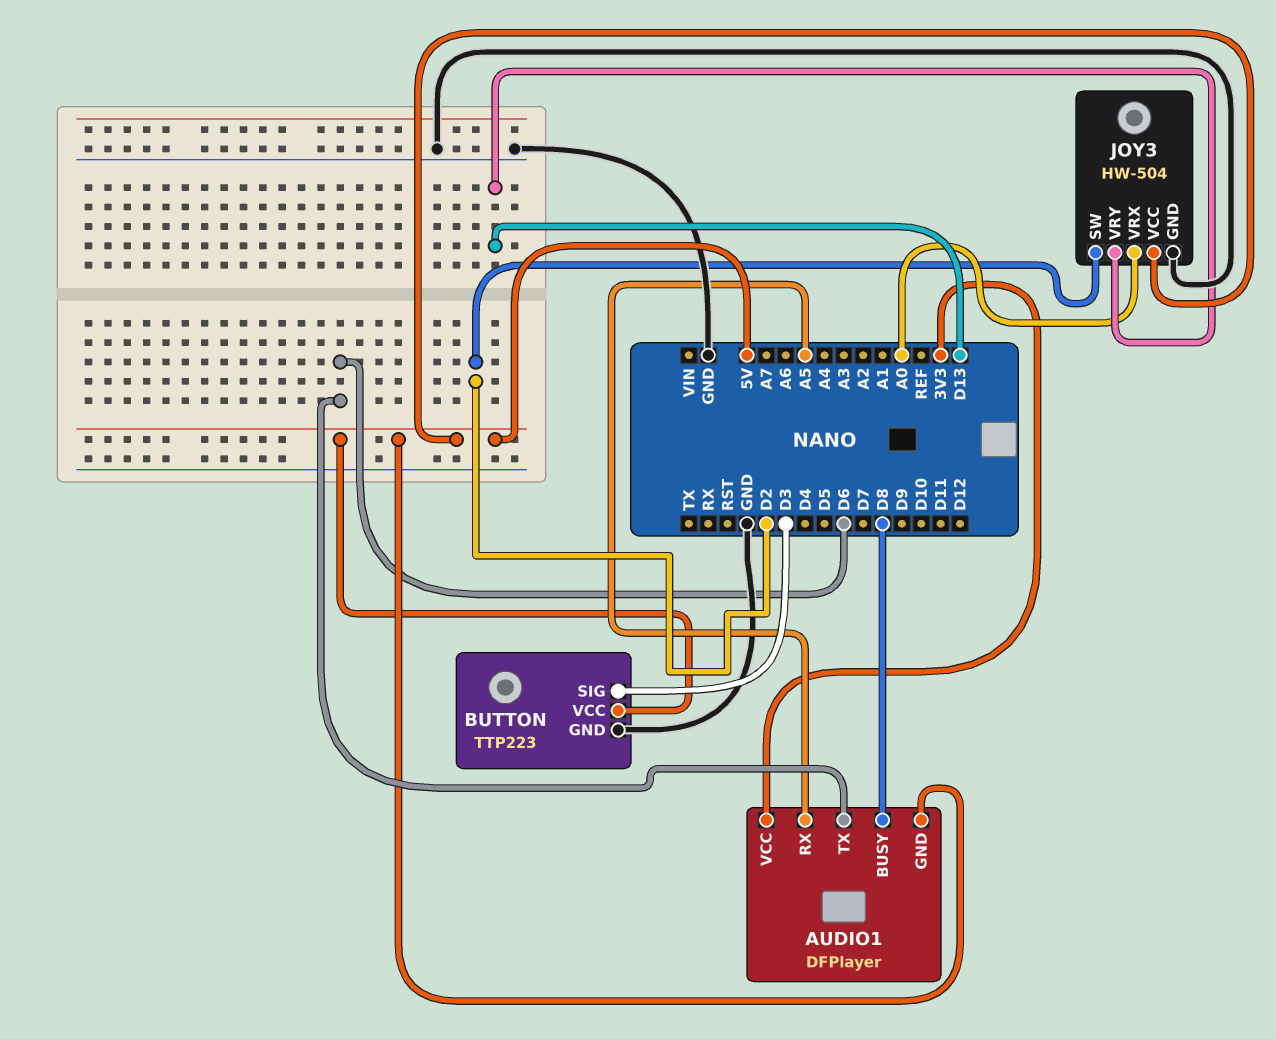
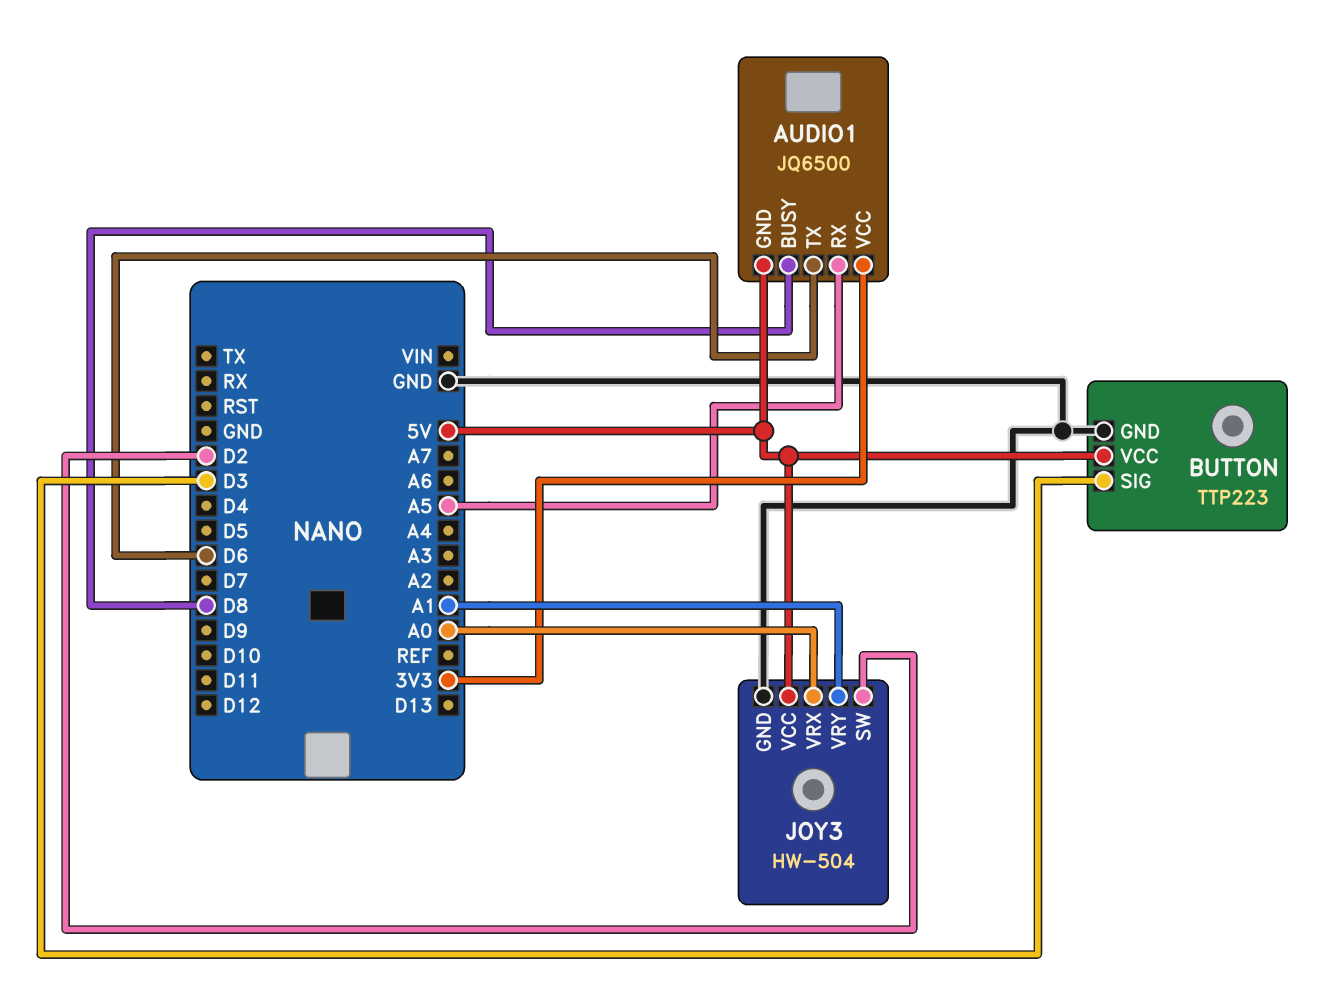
AUDIO1: DFPlayer -> JQ6500
JOY3 pin VRY: D13 -> A1

